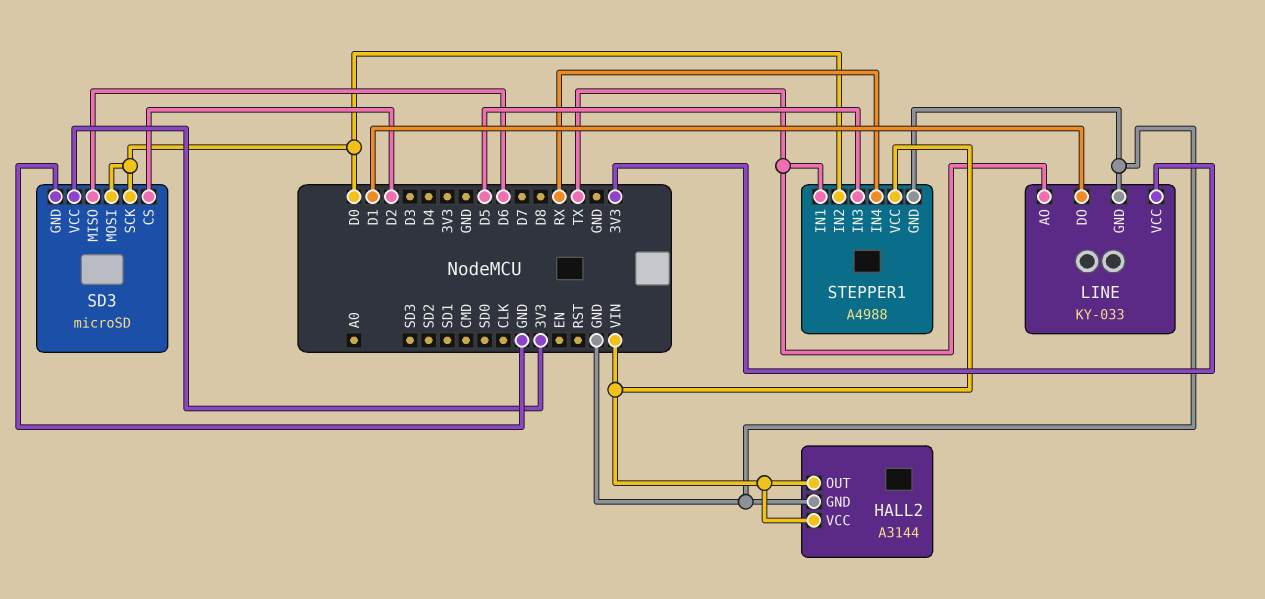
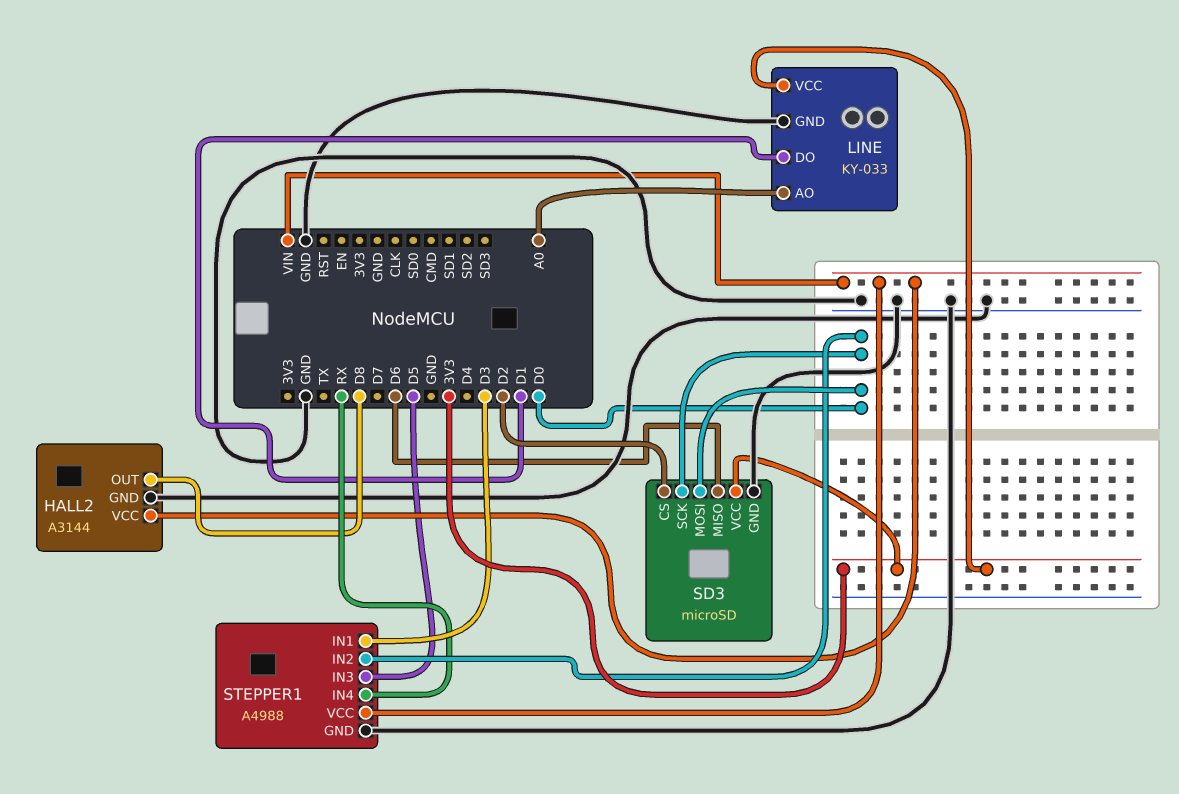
HALL2 pin OUT: VIN -> D8
LINE pin AO: TX -> A0
STEPPER1 pin IN1: TX -> D3

